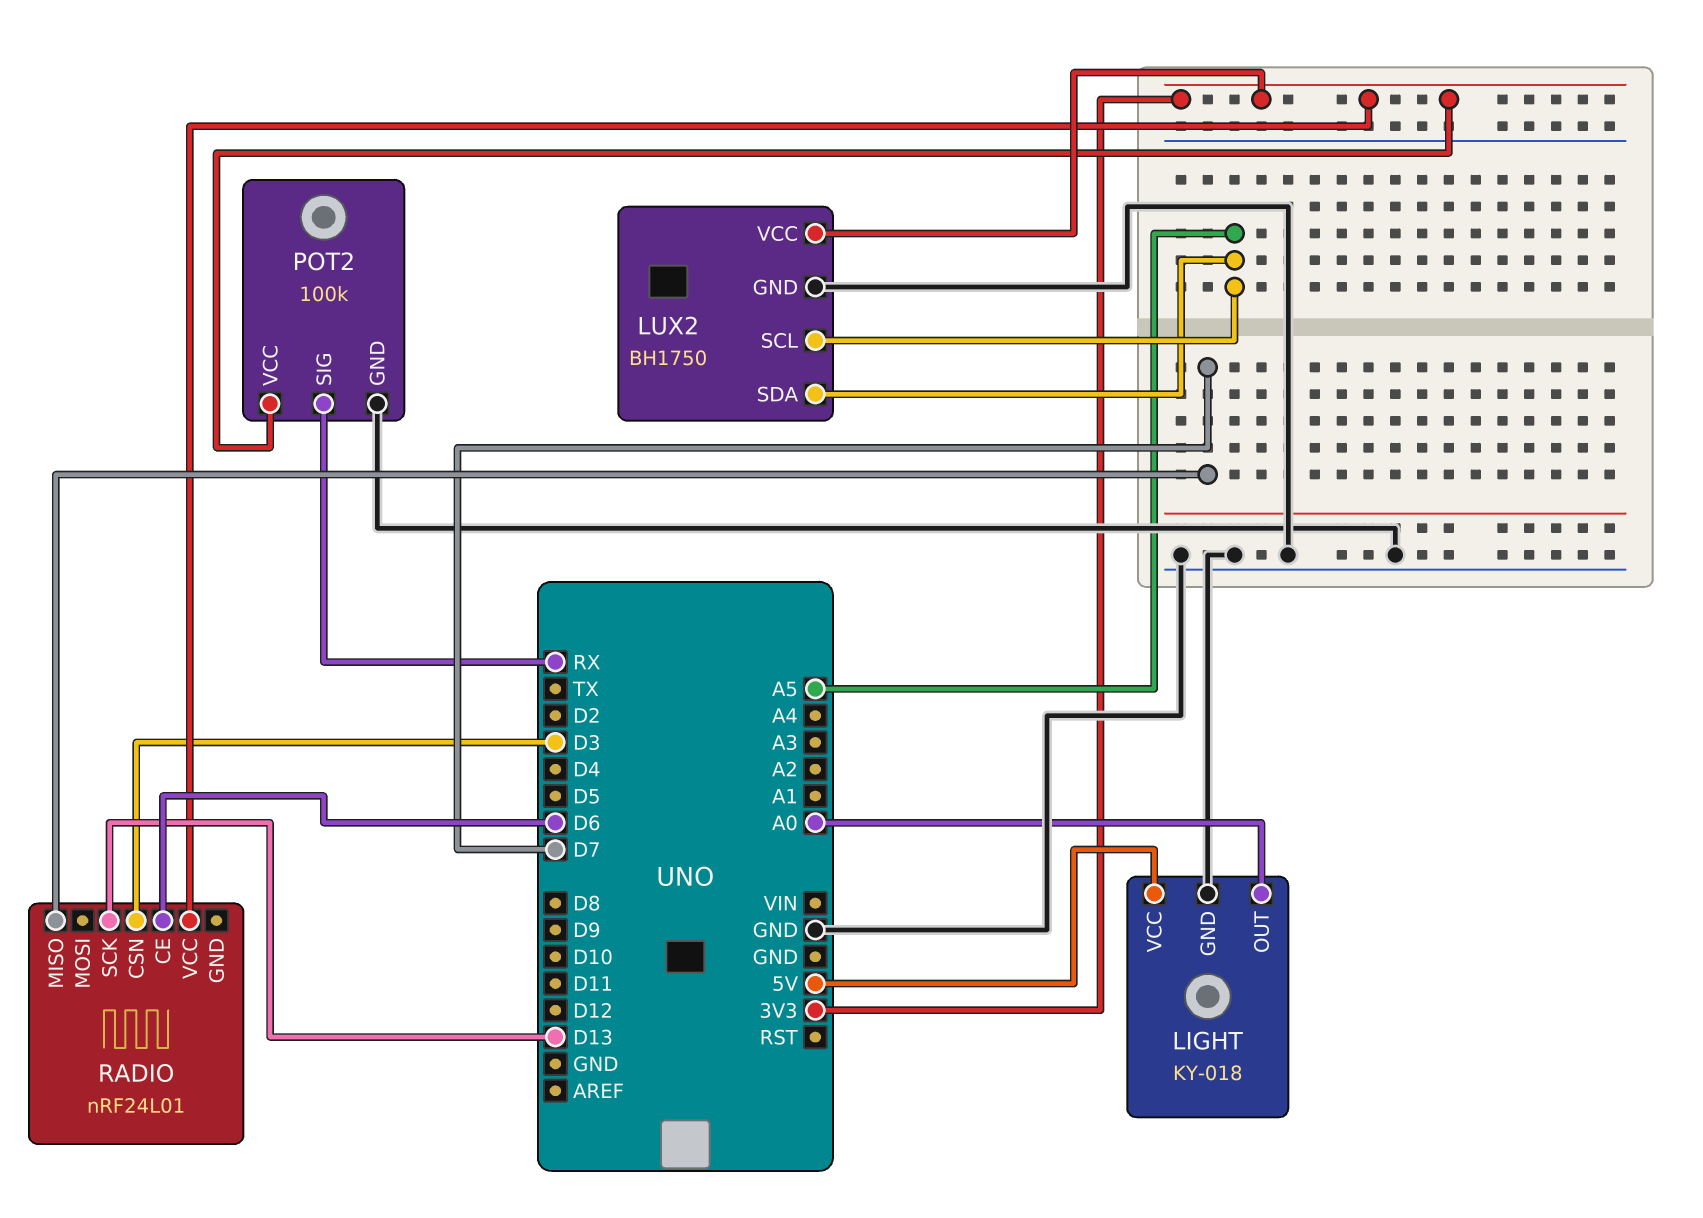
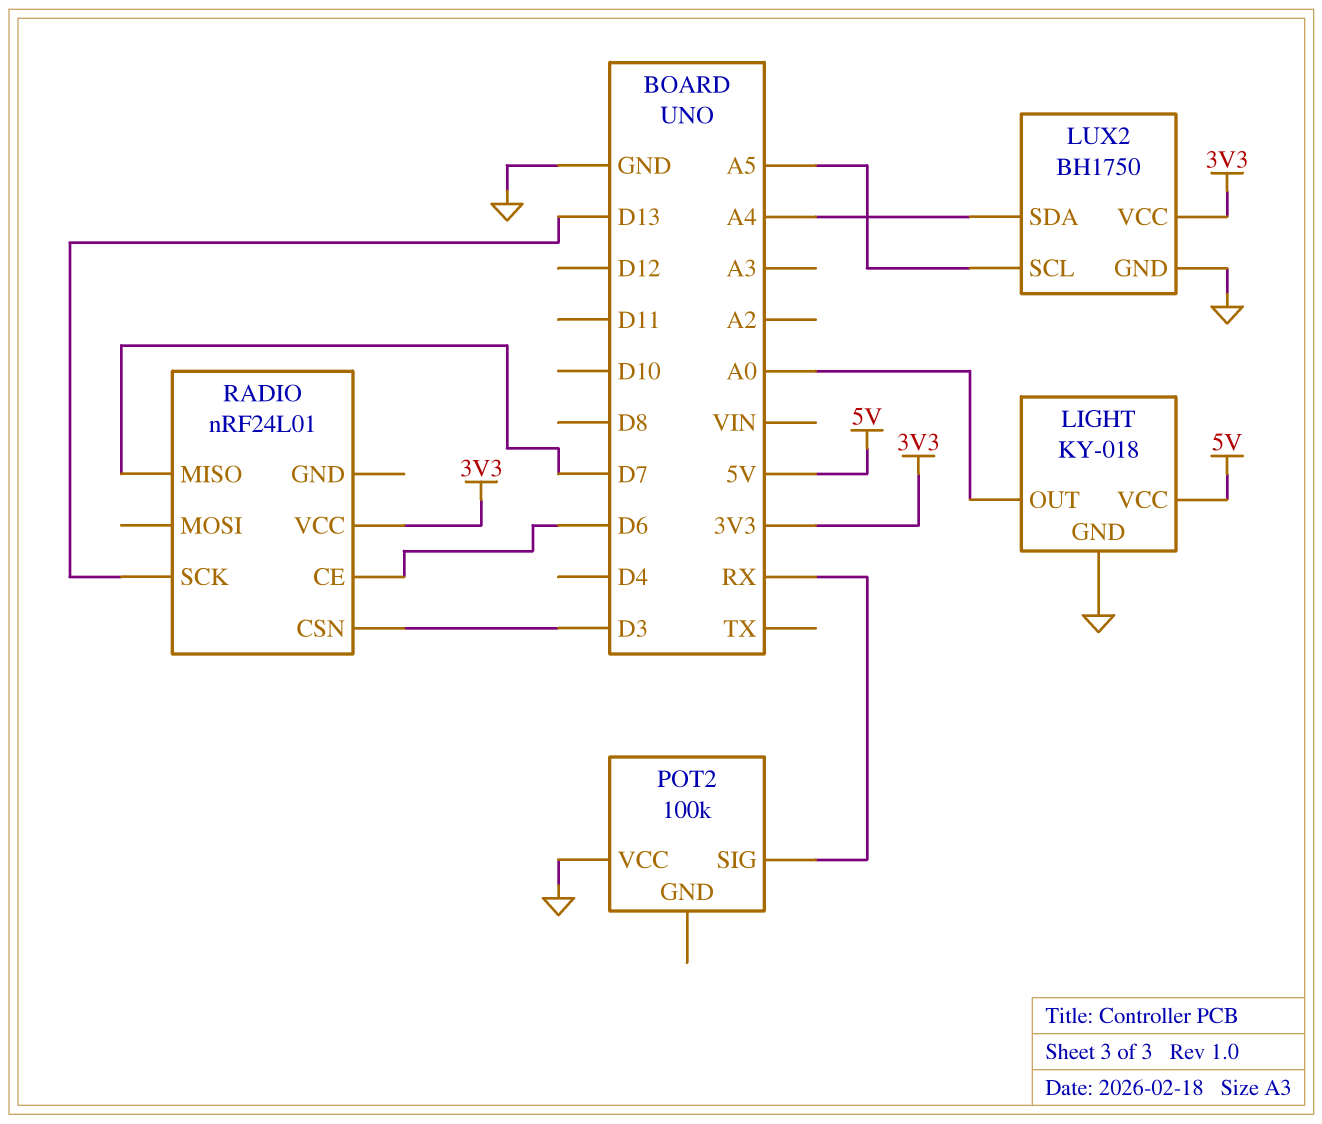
LUX2 pin SDA: A5 -> A4
POT2 pin GND: GND -> none
POT2 pin VCC: 3V3 -> GND

